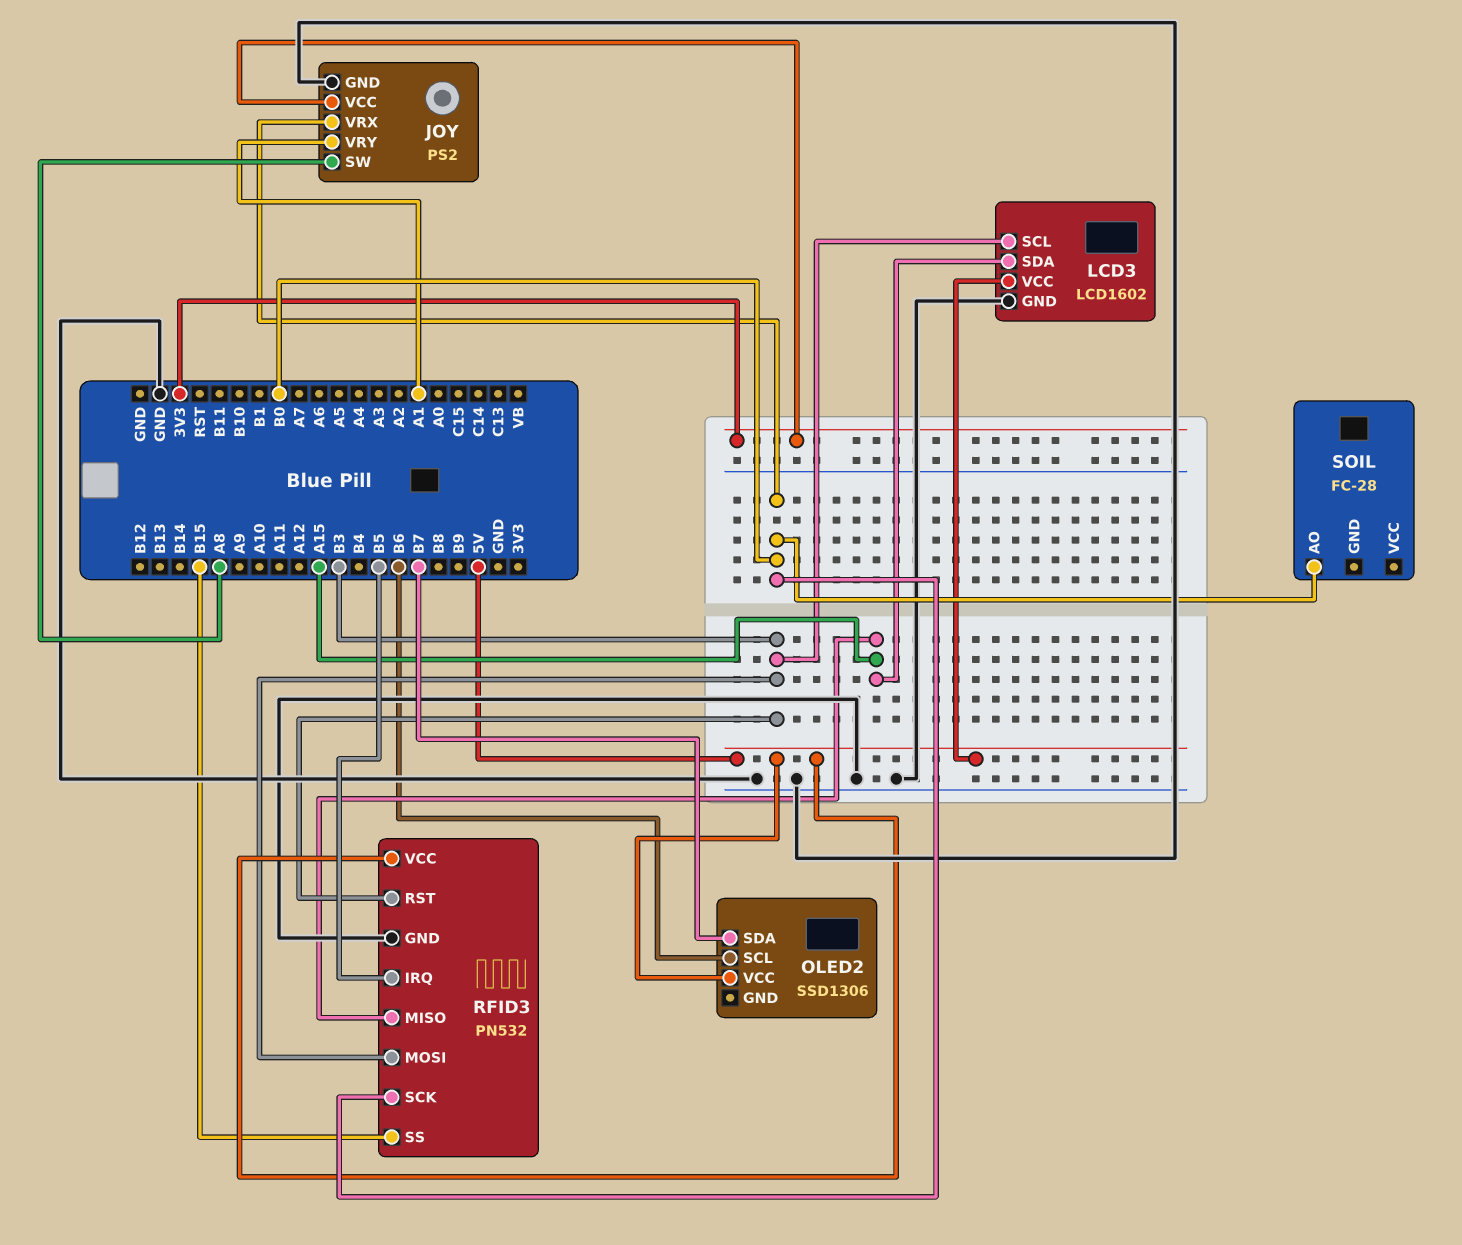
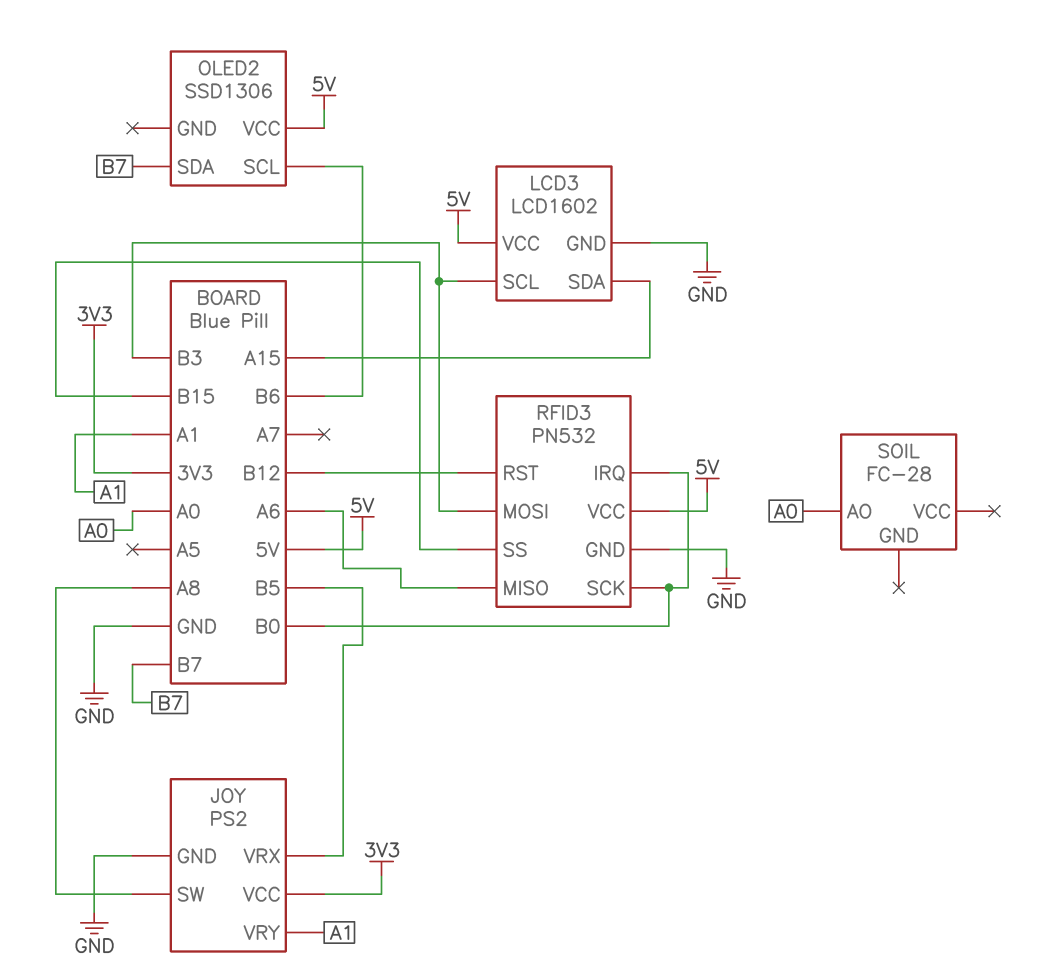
JOY pin VRX: B0 -> B5
RFID3 pin IRQ: B5 -> B0
RFID3 pin MISO: A15 -> A6
RFID3 pin RST: B3 -> B12
SOIL pin AO: B0 -> A0

